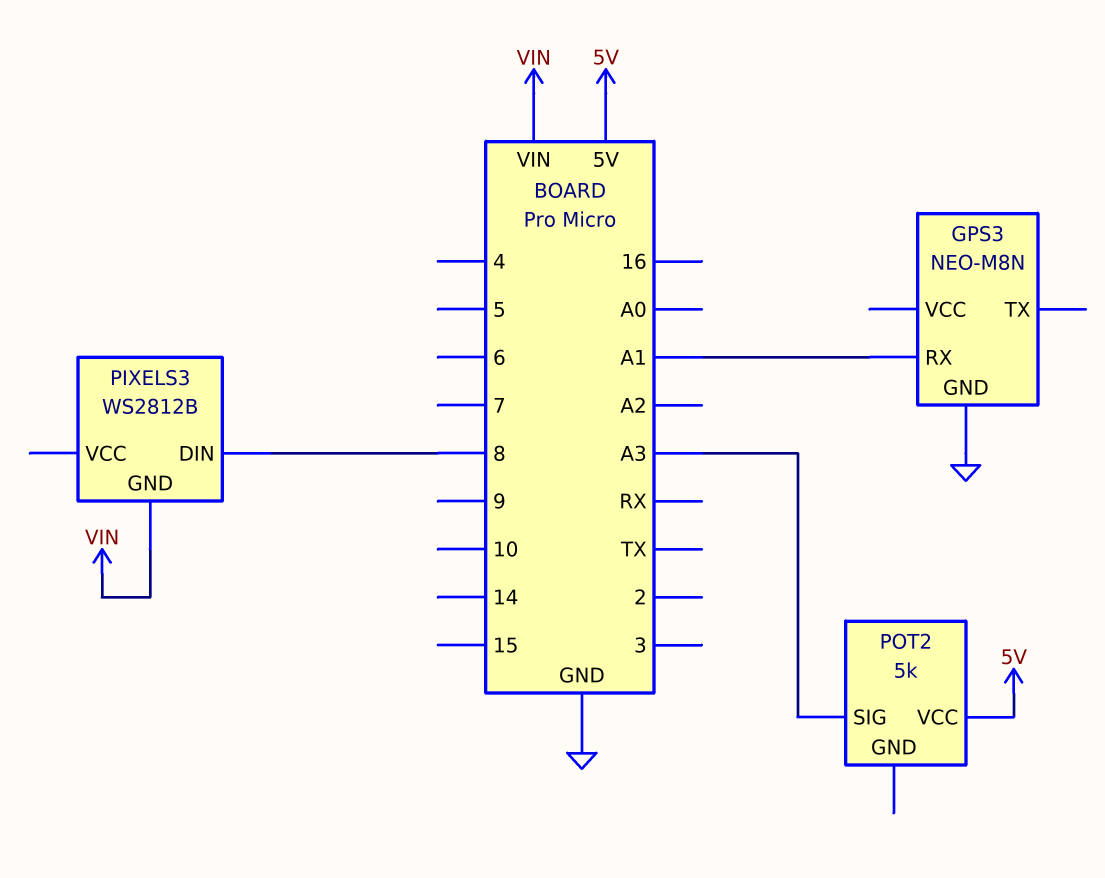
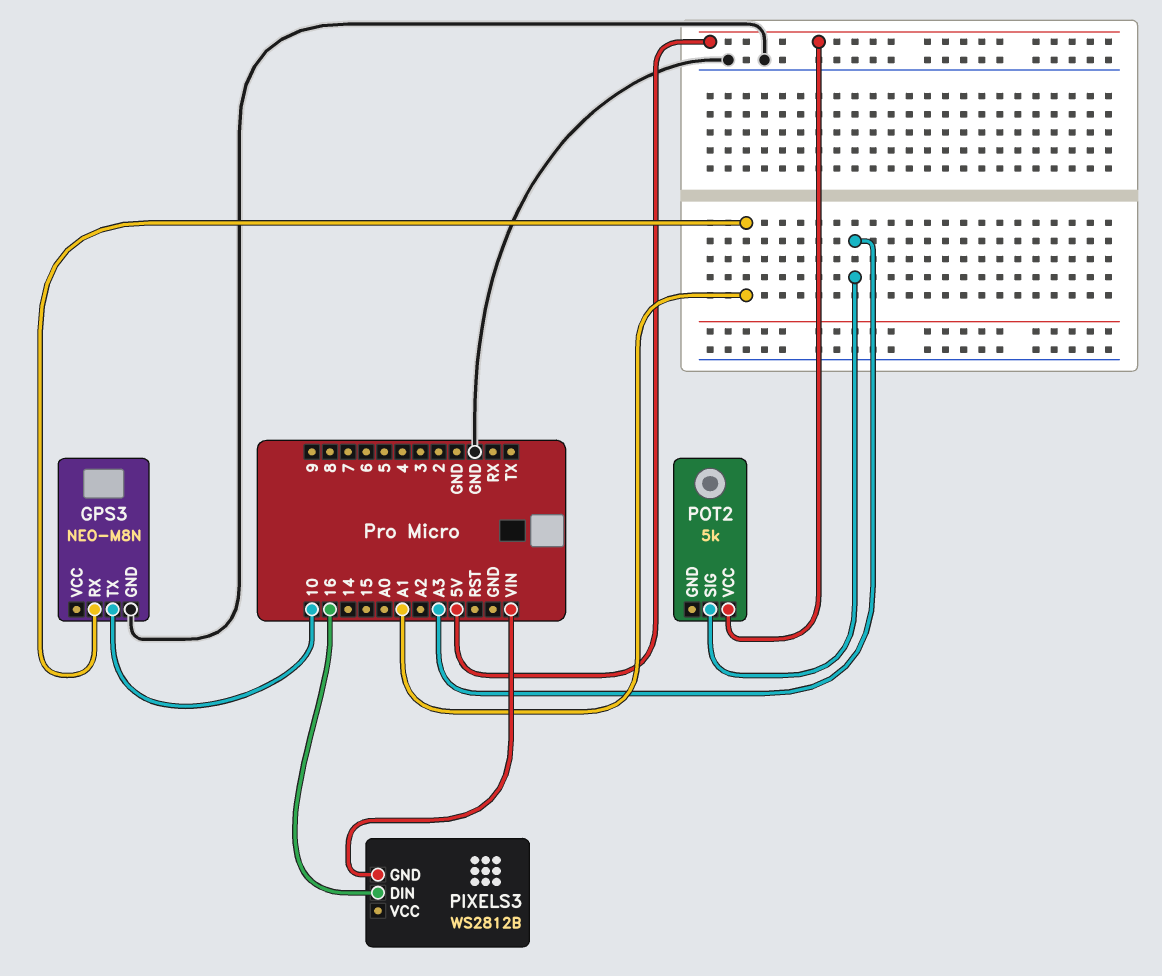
GPS3 pin TX: none -> 10
PIXELS3 pin DIN: 8 -> 16

